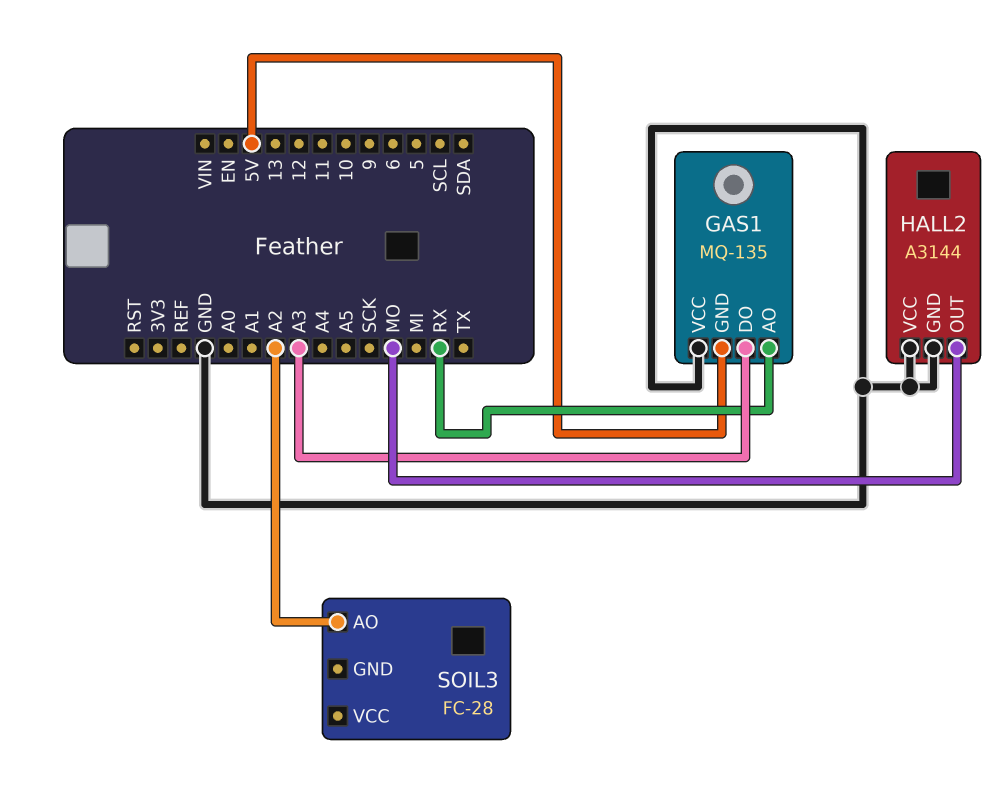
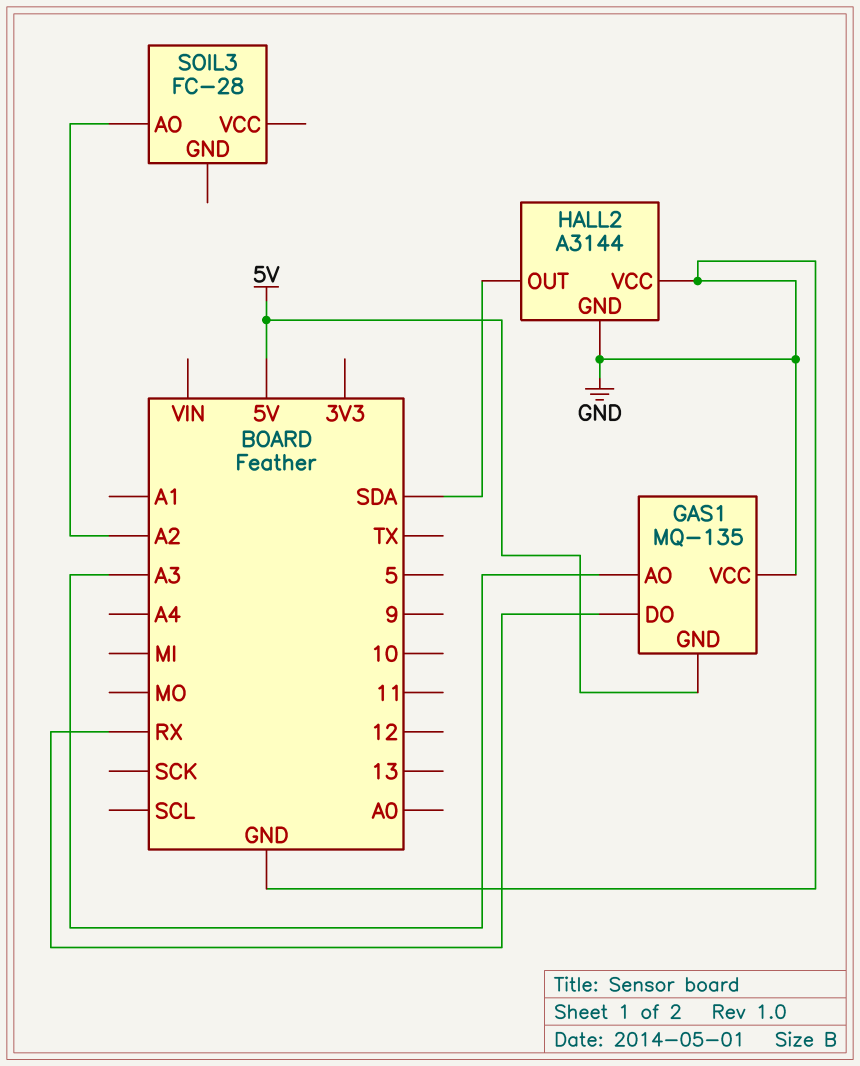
GAS1 pin AO: RX -> A3
GAS1 pin DO: A3 -> RX
HALL2 pin OUT: MO -> SDA

